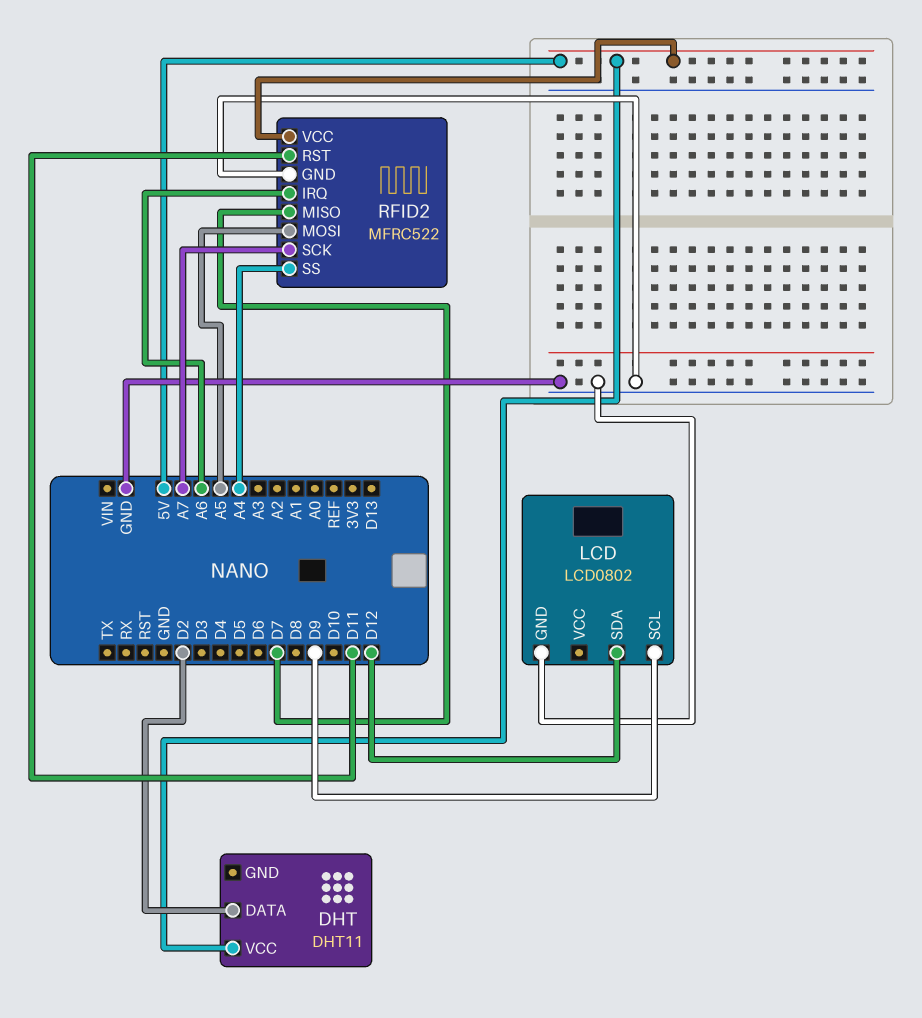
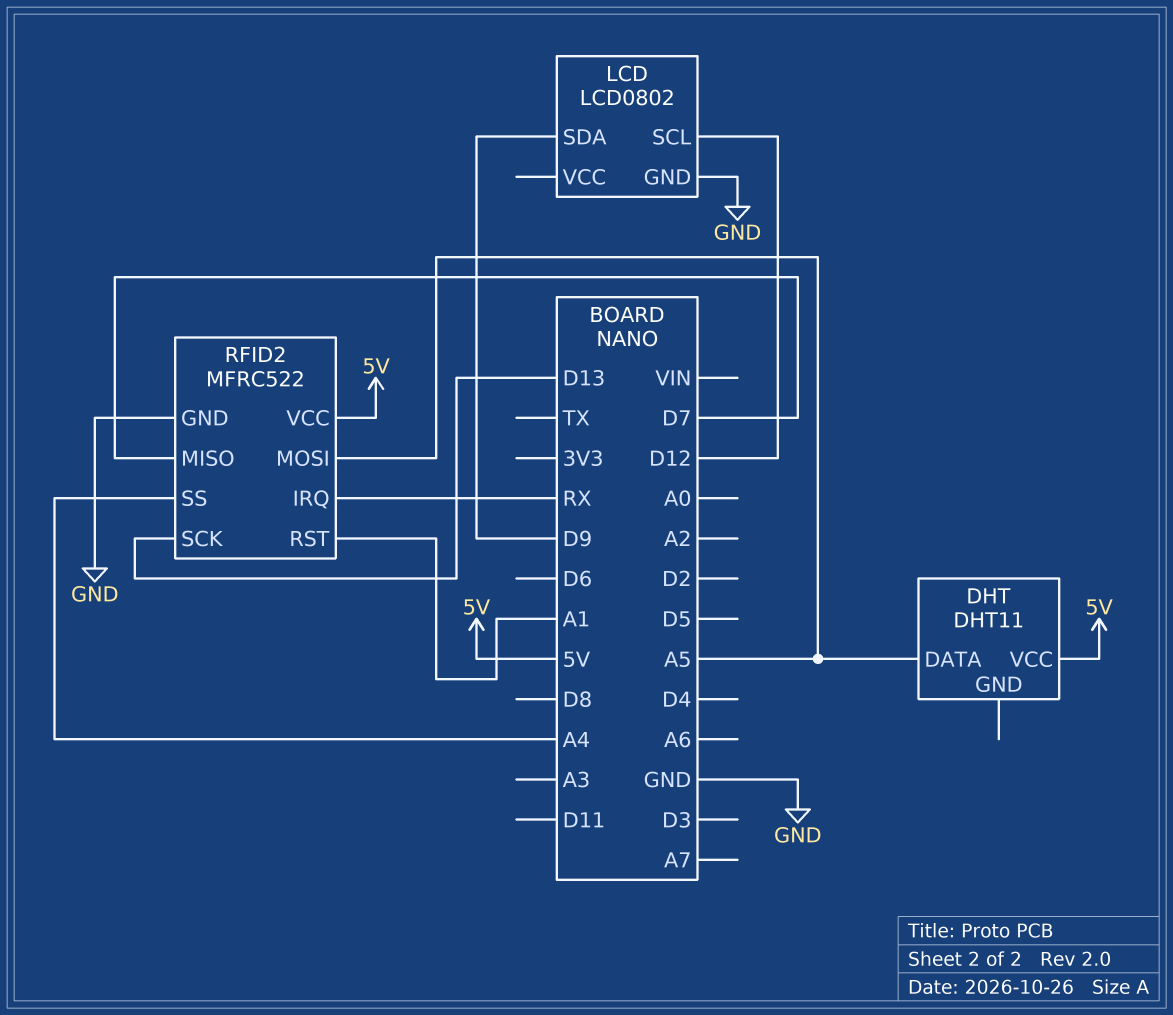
DHT pin DATA: D2 -> A5
LCD pin SCL: D9 -> D12
LCD pin SDA: D12 -> D9
RFID2 pin IRQ: A6 -> RX
RFID2 pin RST: D11 -> A1
RFID2 pin SCK: A7 -> D13

